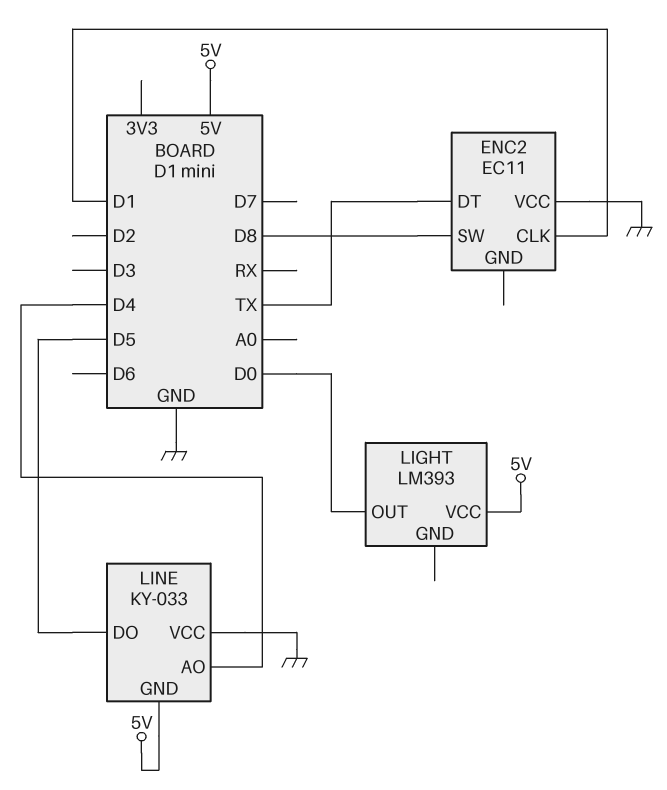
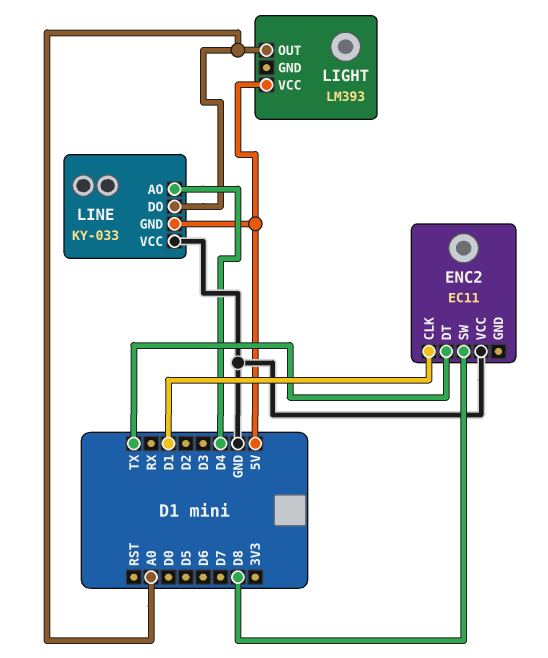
LIGHT pin OUT: D0 -> A0
LINE pin DO: D5 -> A0

